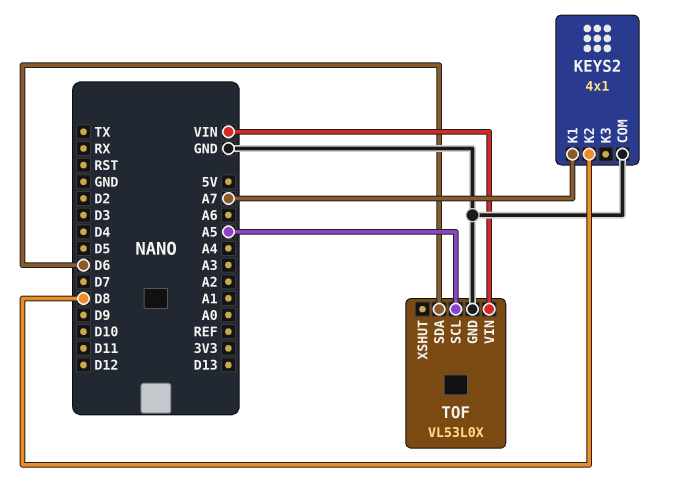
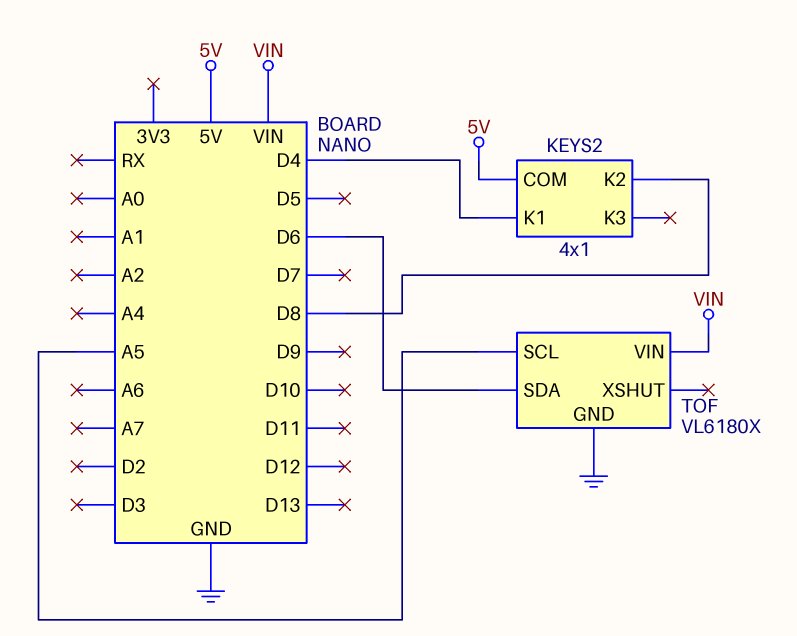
KEYS2 pin COM: GND -> 5V
KEYS2 pin K1: A7 -> D4
TOF: VL53L0X -> VL6180X

